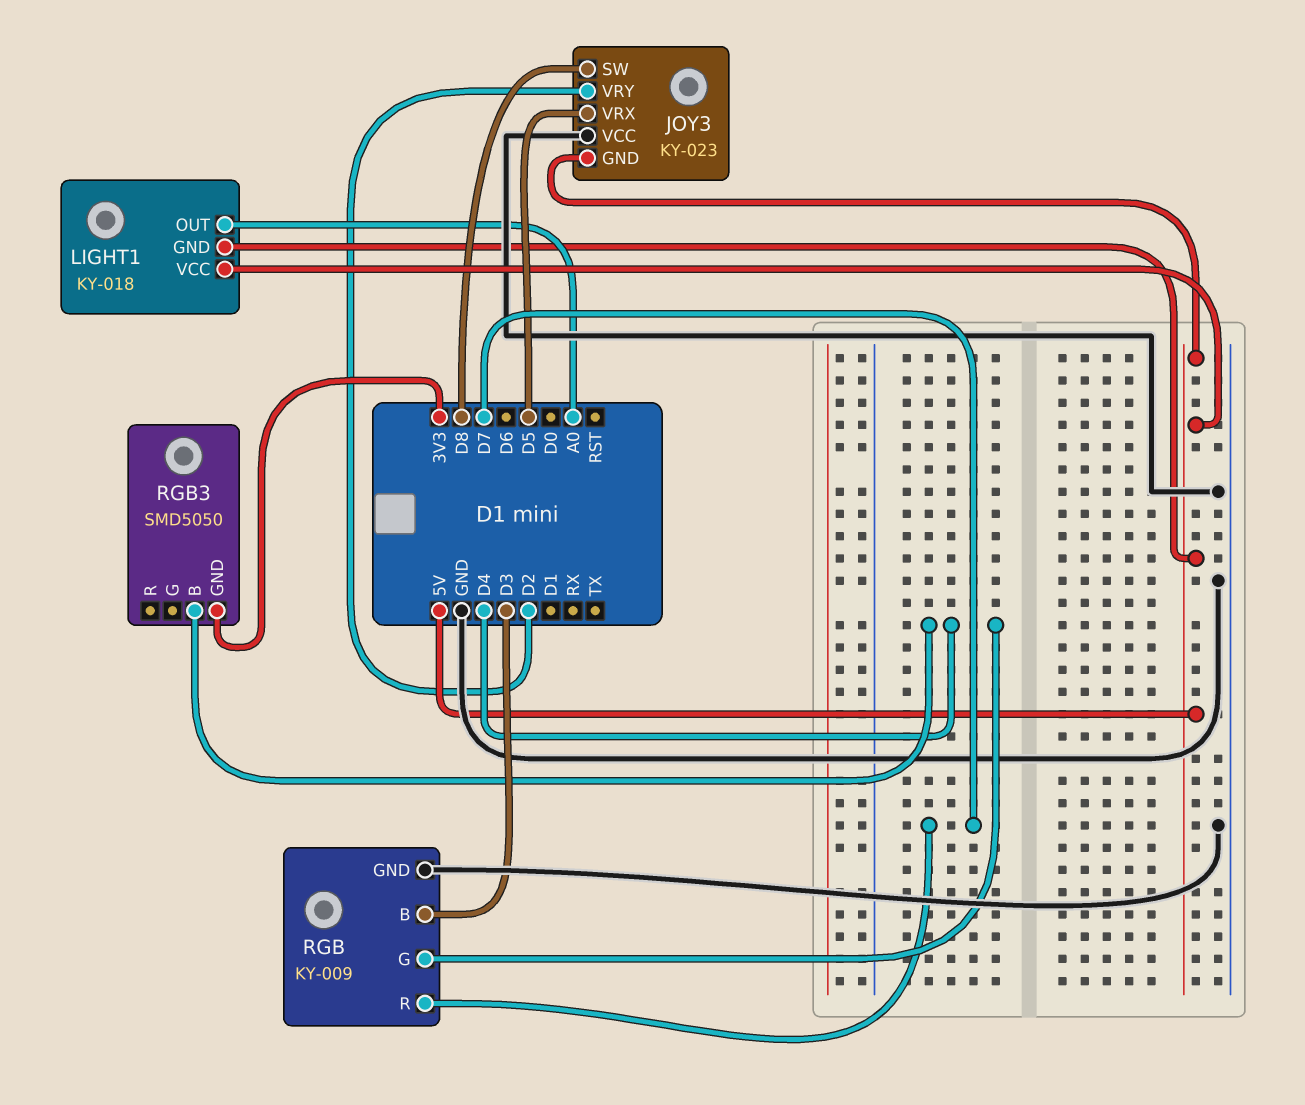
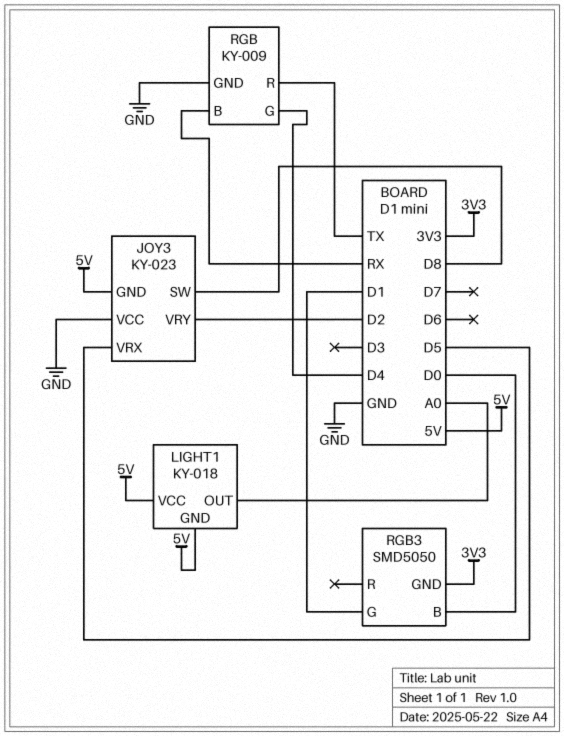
RGB pin B: D3 -> RX
RGB pin R: D7 -> TX
RGB3 pin B: D4 -> D0
RGB3 pin G: none -> D1

